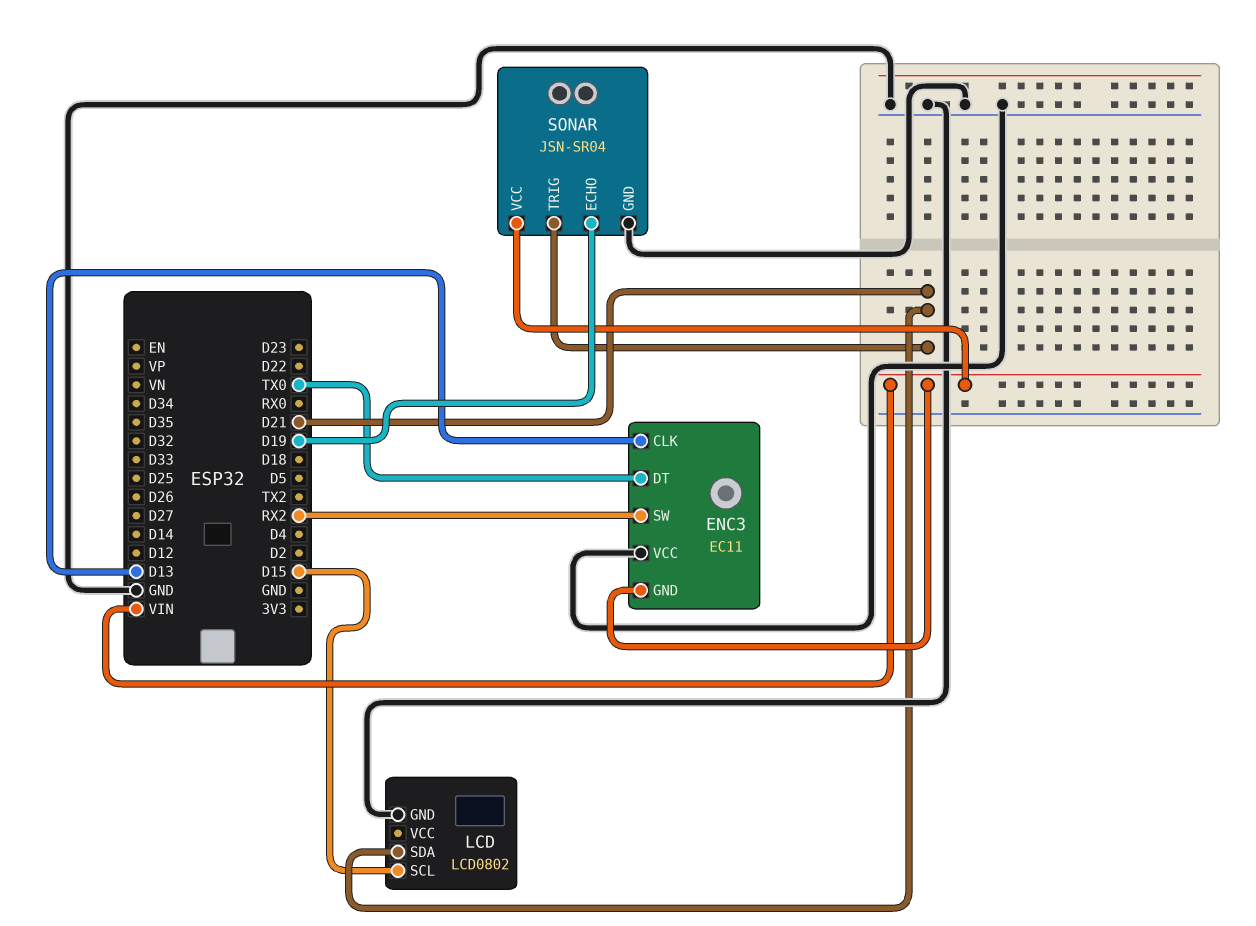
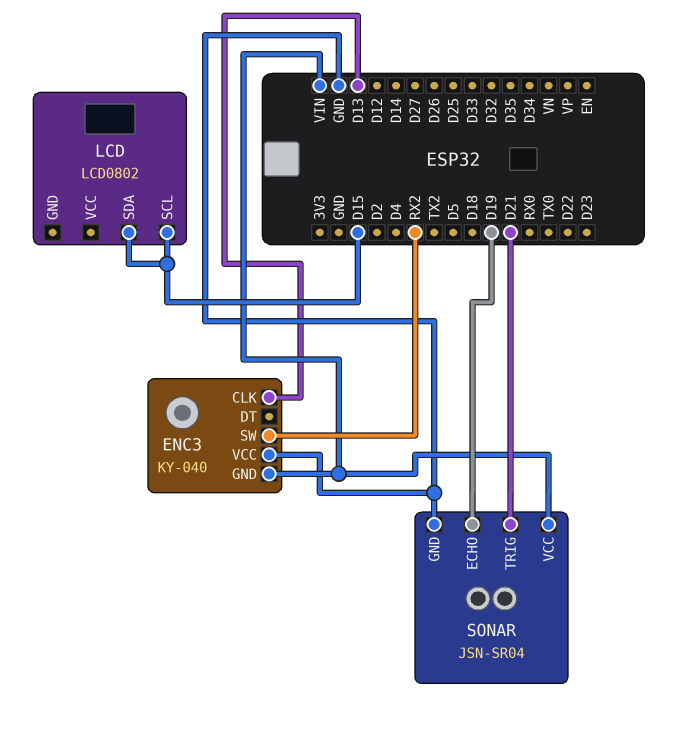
ENC3: EC11 -> KY-040
ENC3 pin DT: TX0 -> none
LCD pin GND: GND -> none
LCD pin SDA: D21 -> D15

